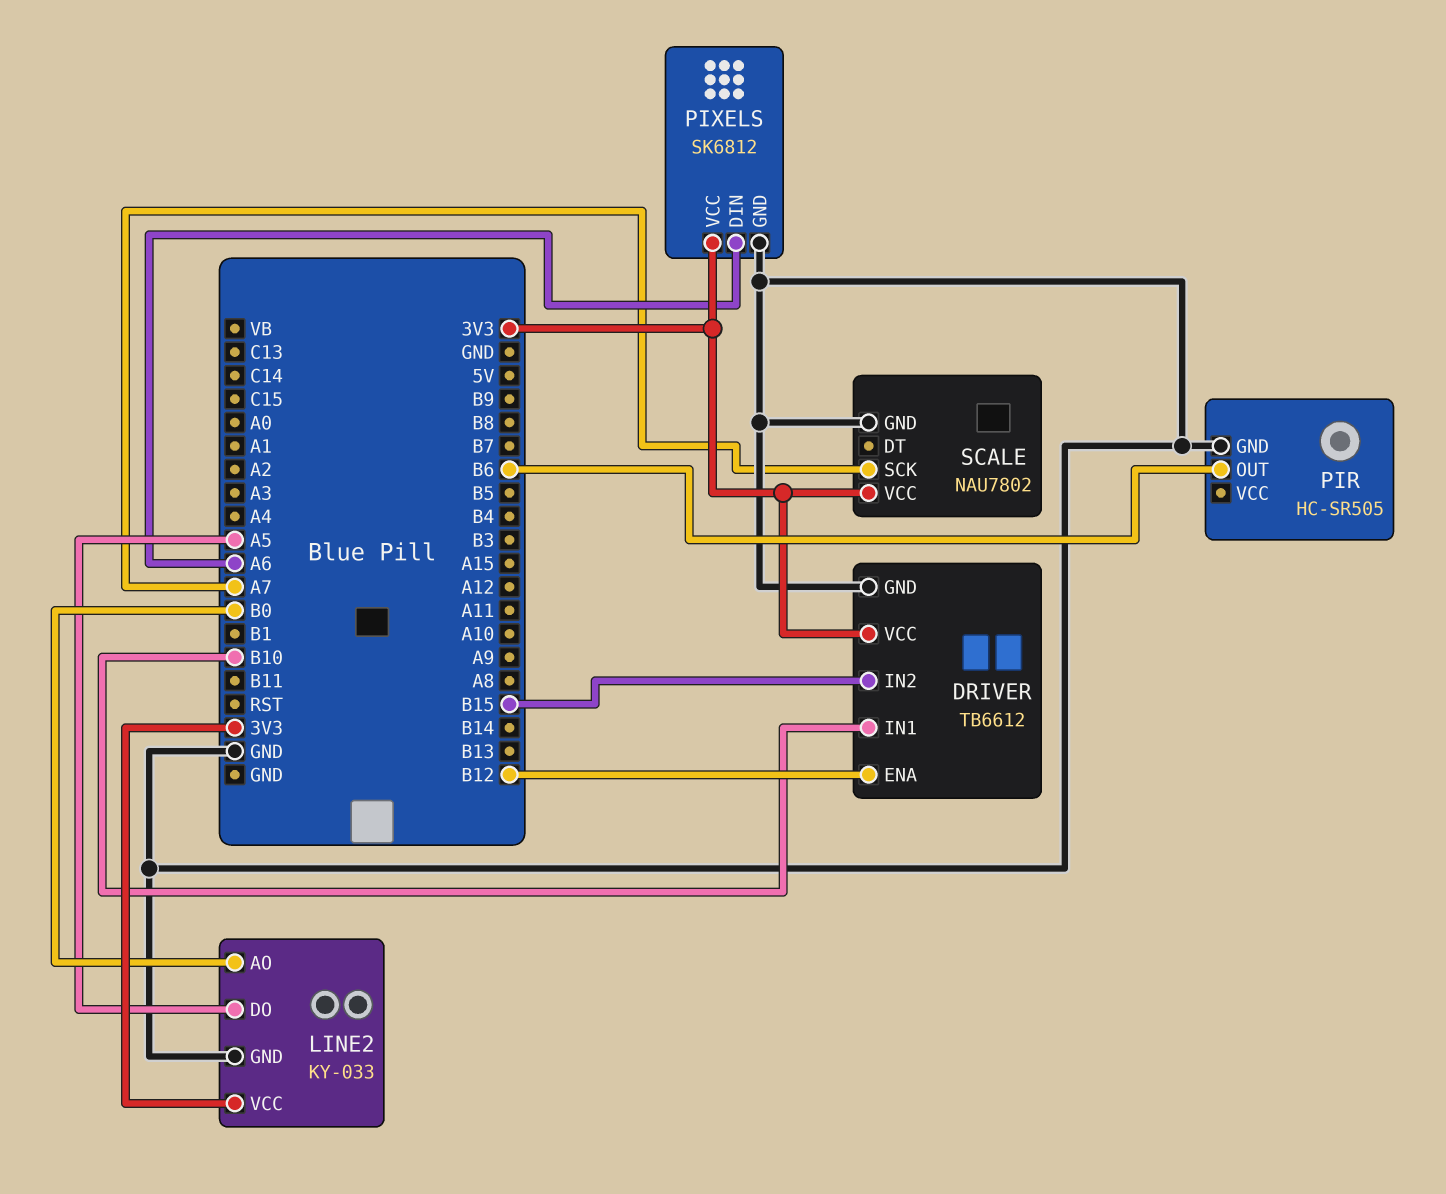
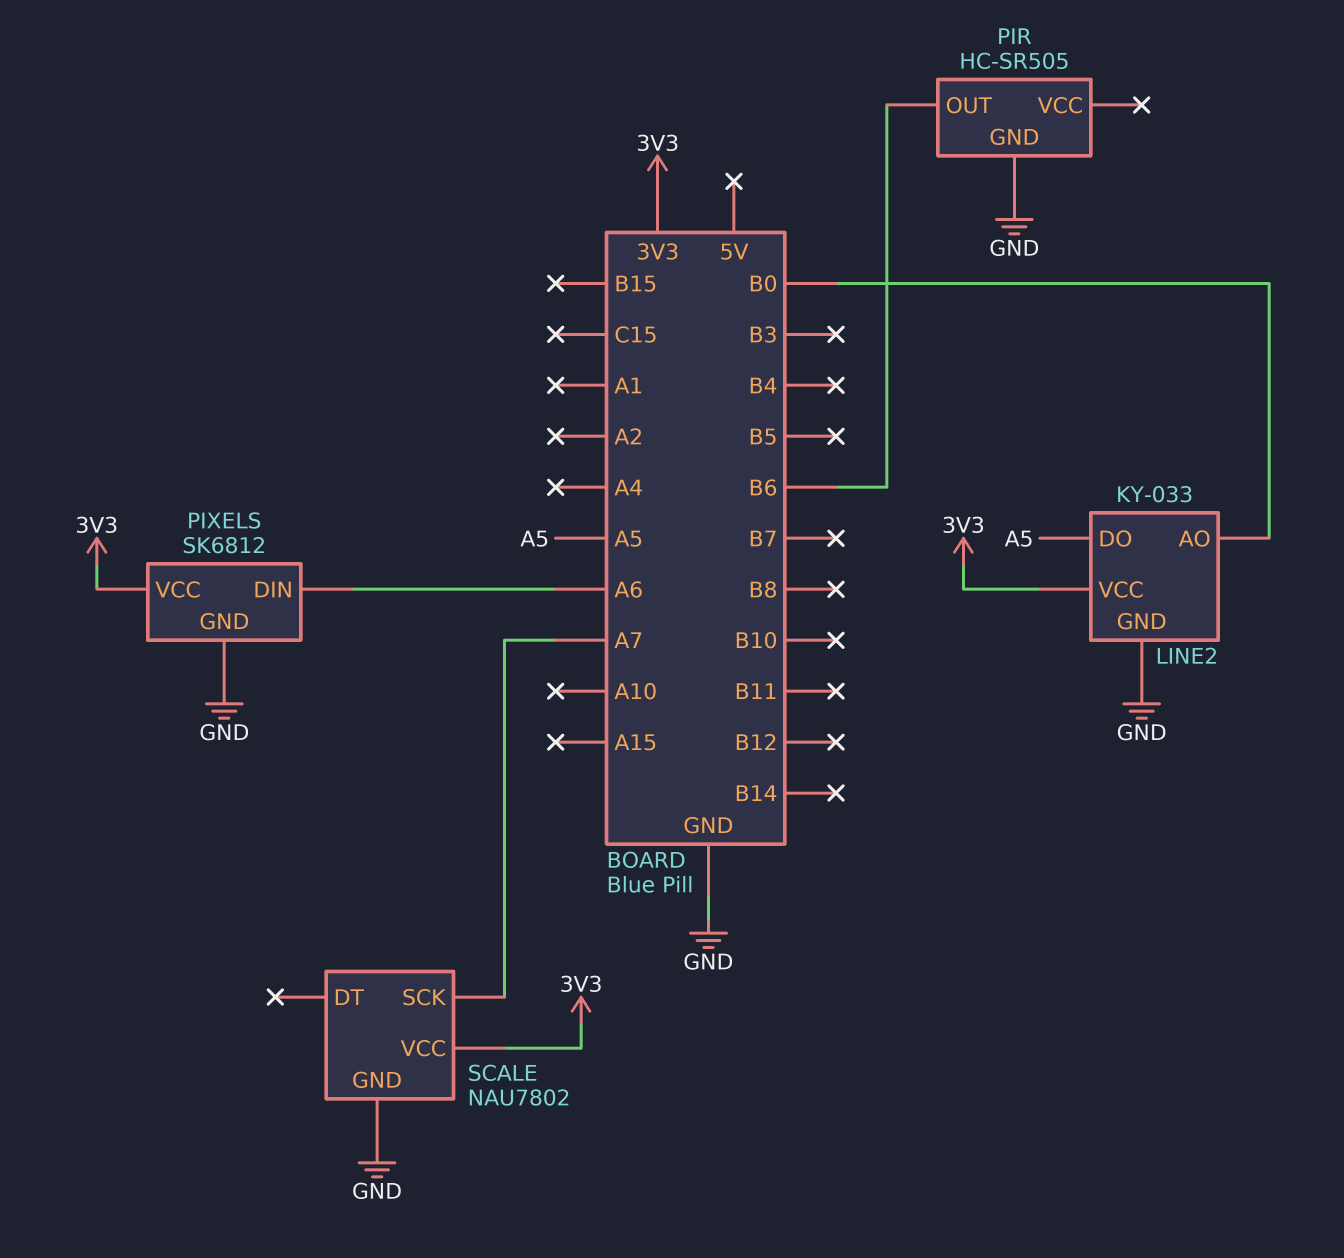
DRIVER: TB6612 -> none
DRIVER pin ENA: B12 -> none
DRIVER pin GND: GND -> none
DRIVER pin IN1: B10 -> none
DRIVER pin IN2: B15 -> none
DRIVER pin VCC: 3V3 -> none

